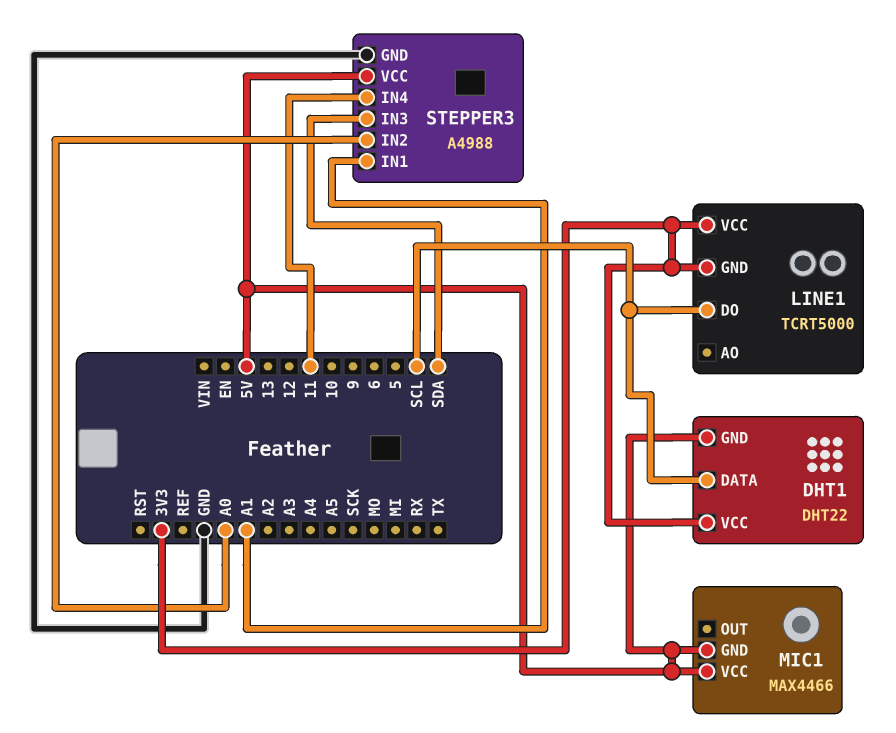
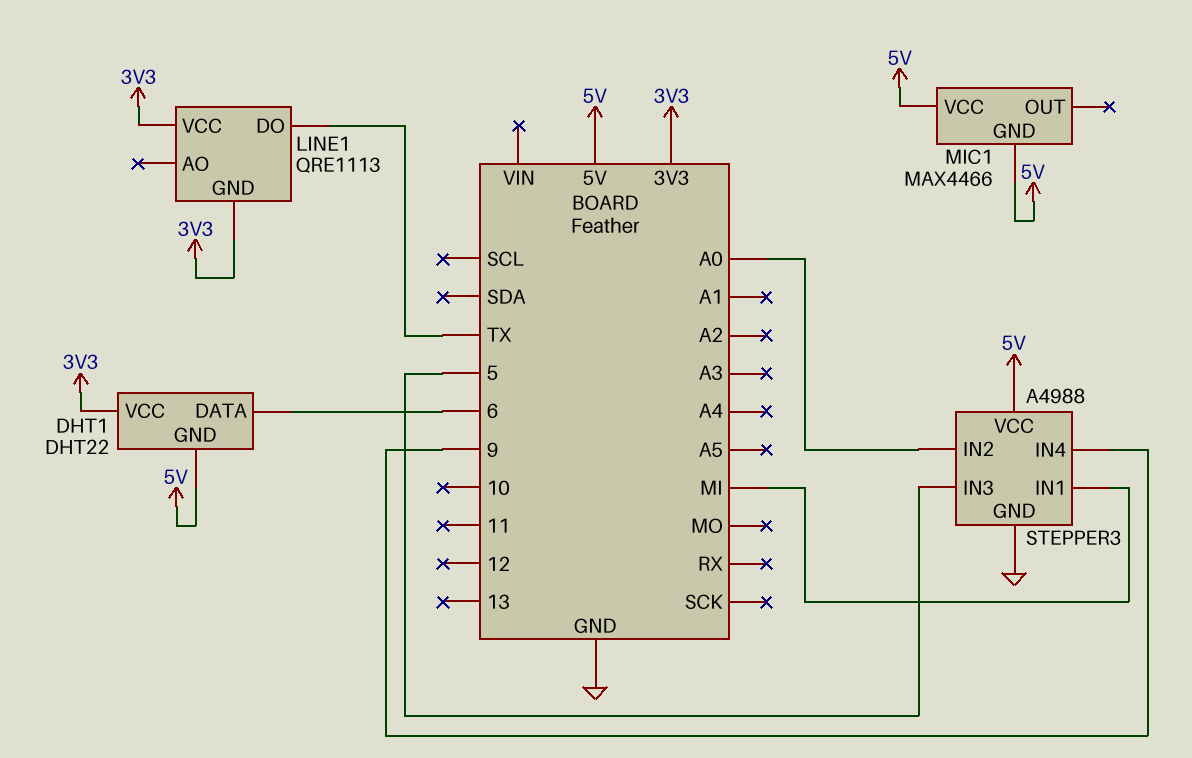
DHT1 pin DATA: SCL -> 6
LINE1: TCRT5000 -> QRE1113
LINE1 pin DO: SCL -> TX
STEPPER3 pin IN1: A1 -> MI
STEPPER3 pin IN3: SDA -> 5
STEPPER3 pin IN4: 11 -> 9

